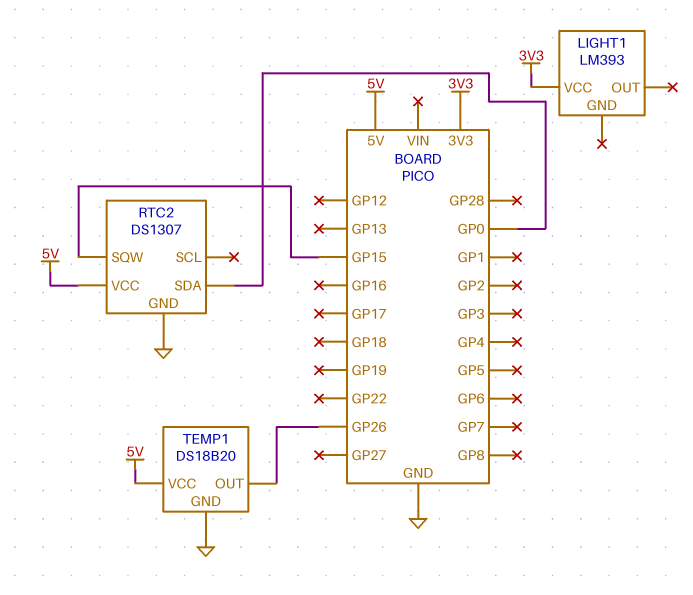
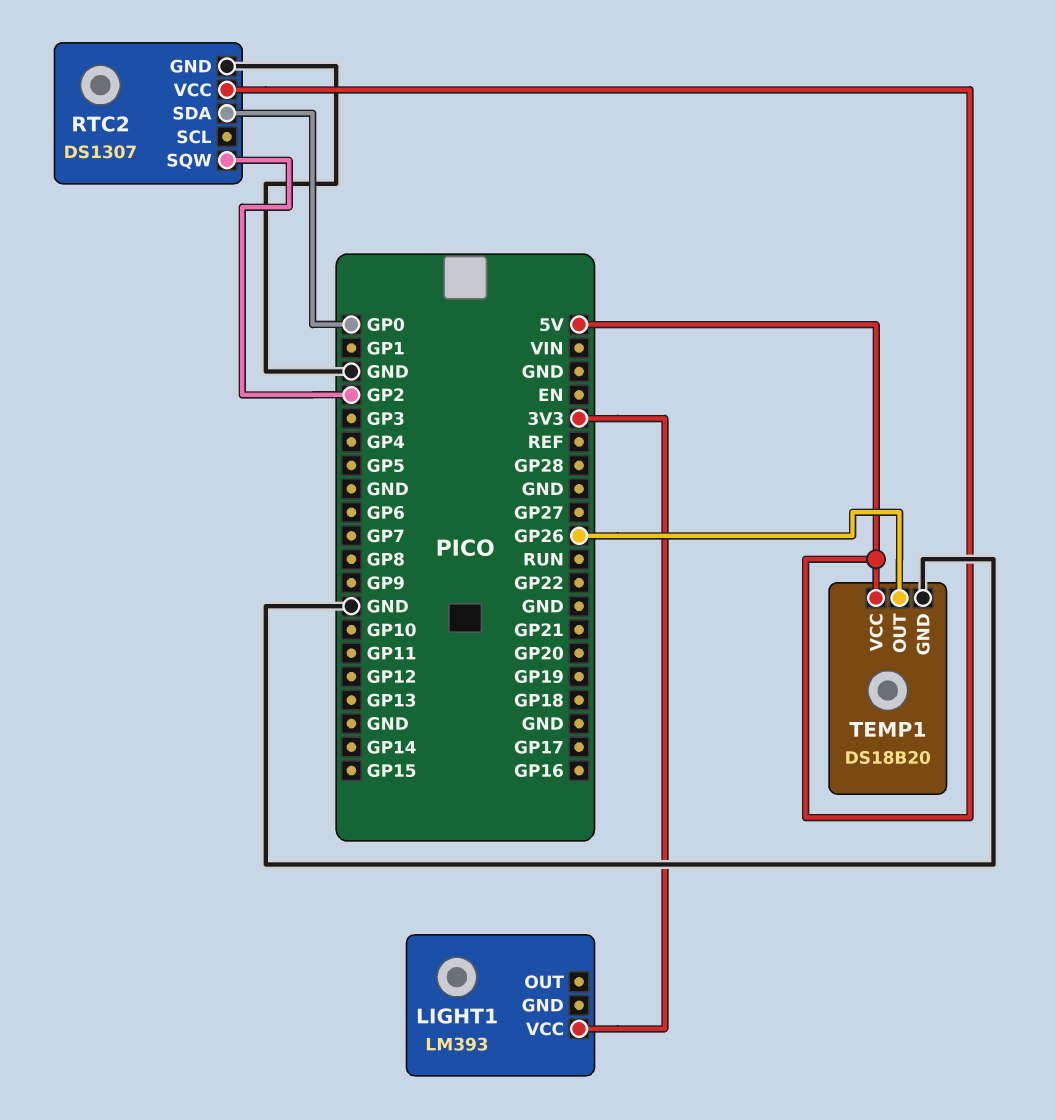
RTC2 pin SQW: GP15 -> GP2

